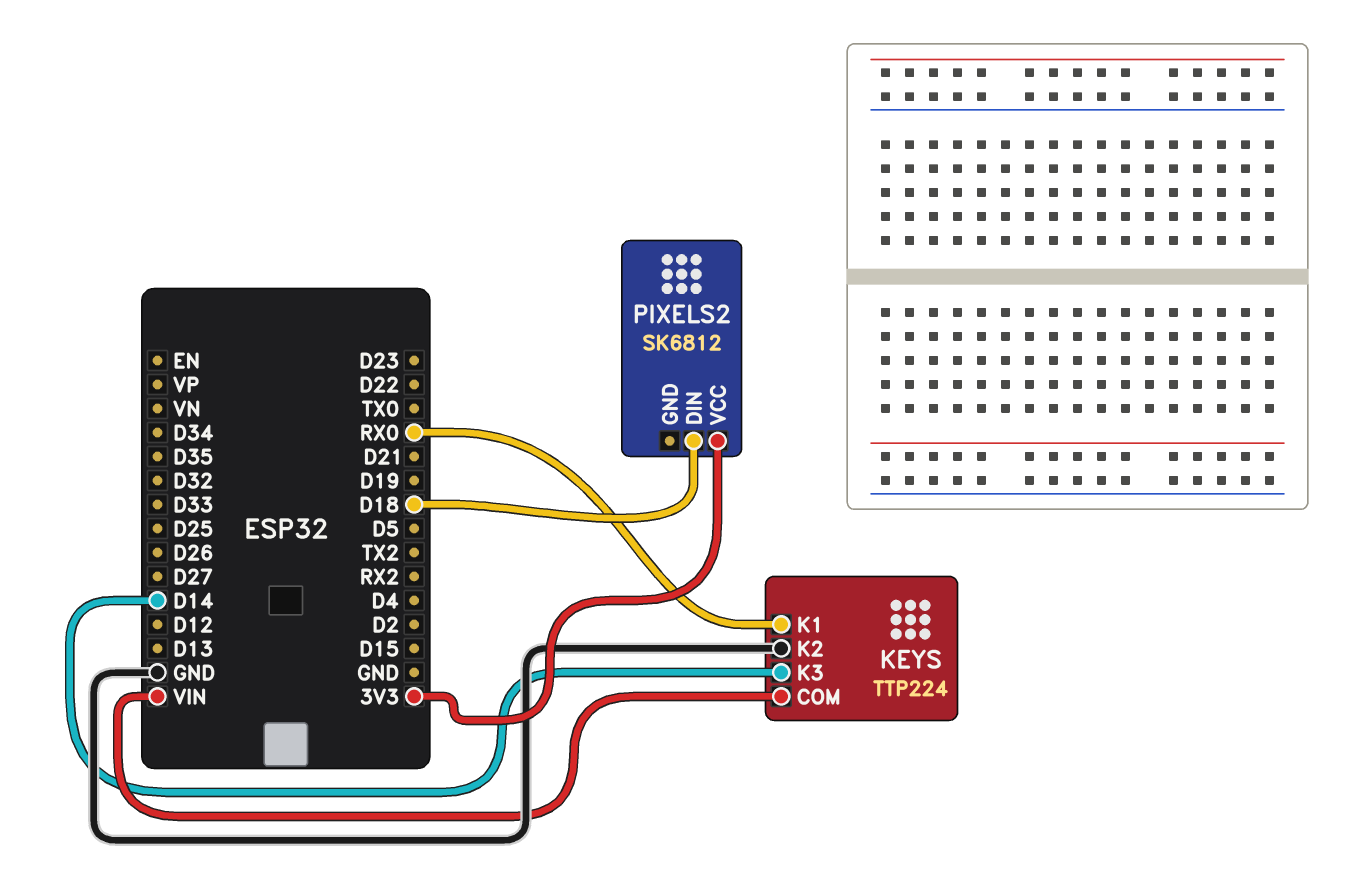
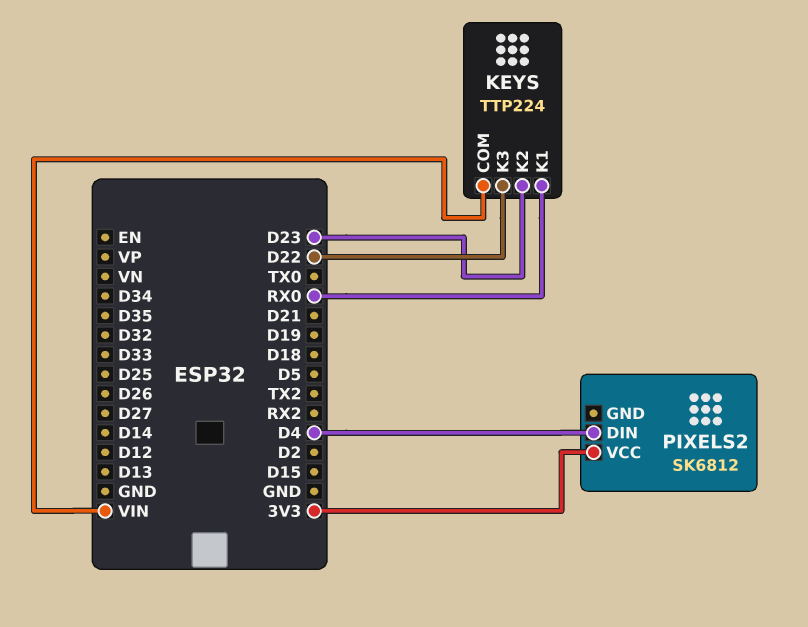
KEYS pin K2: GND -> D23
KEYS pin K3: D14 -> D22
PIXELS2 pin DIN: D18 -> D4

